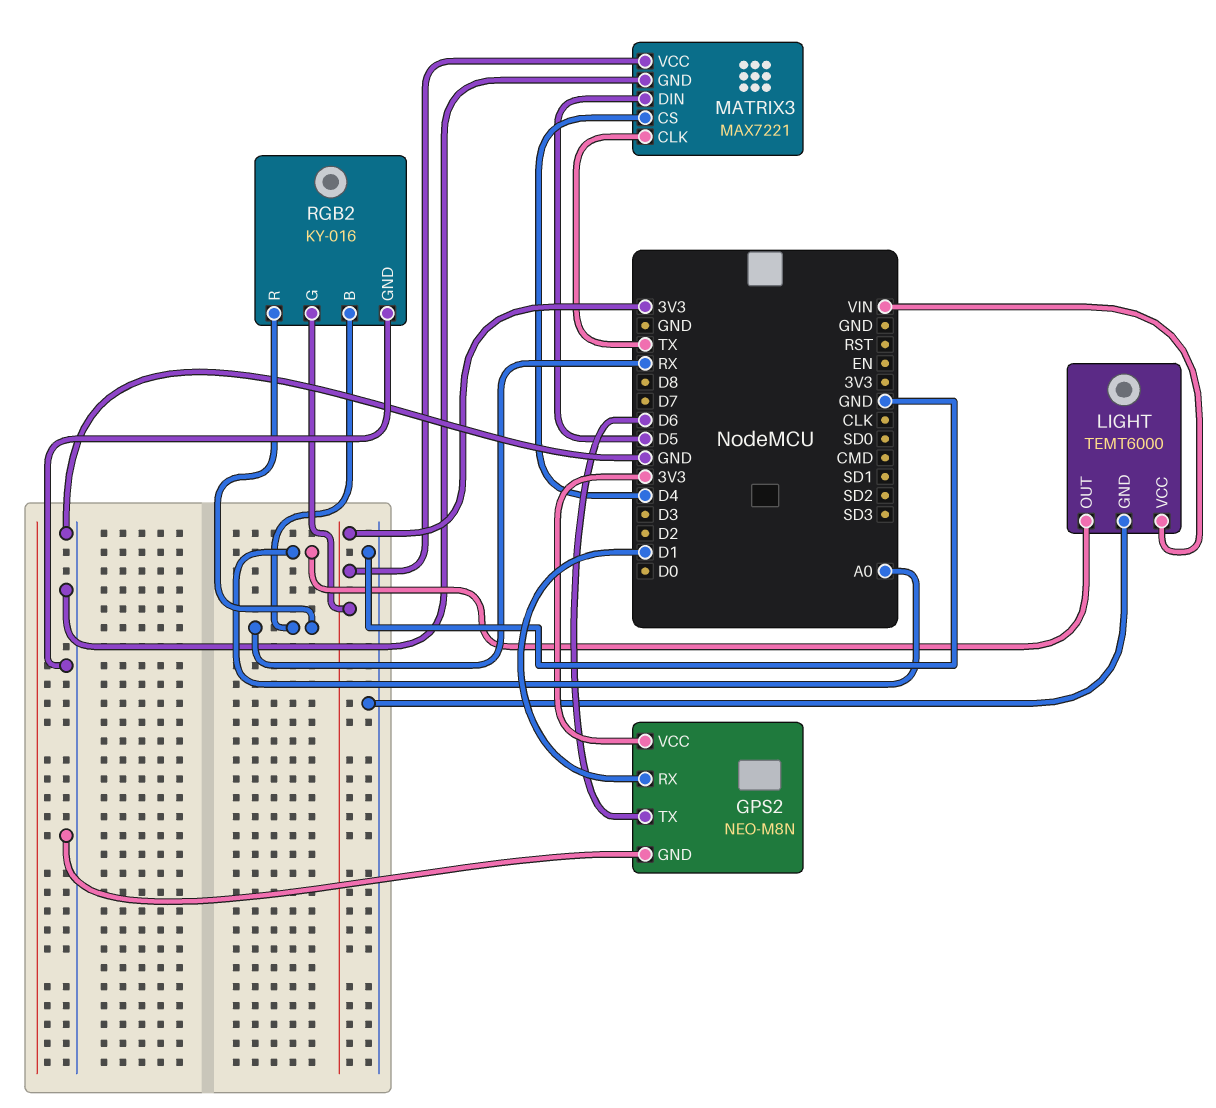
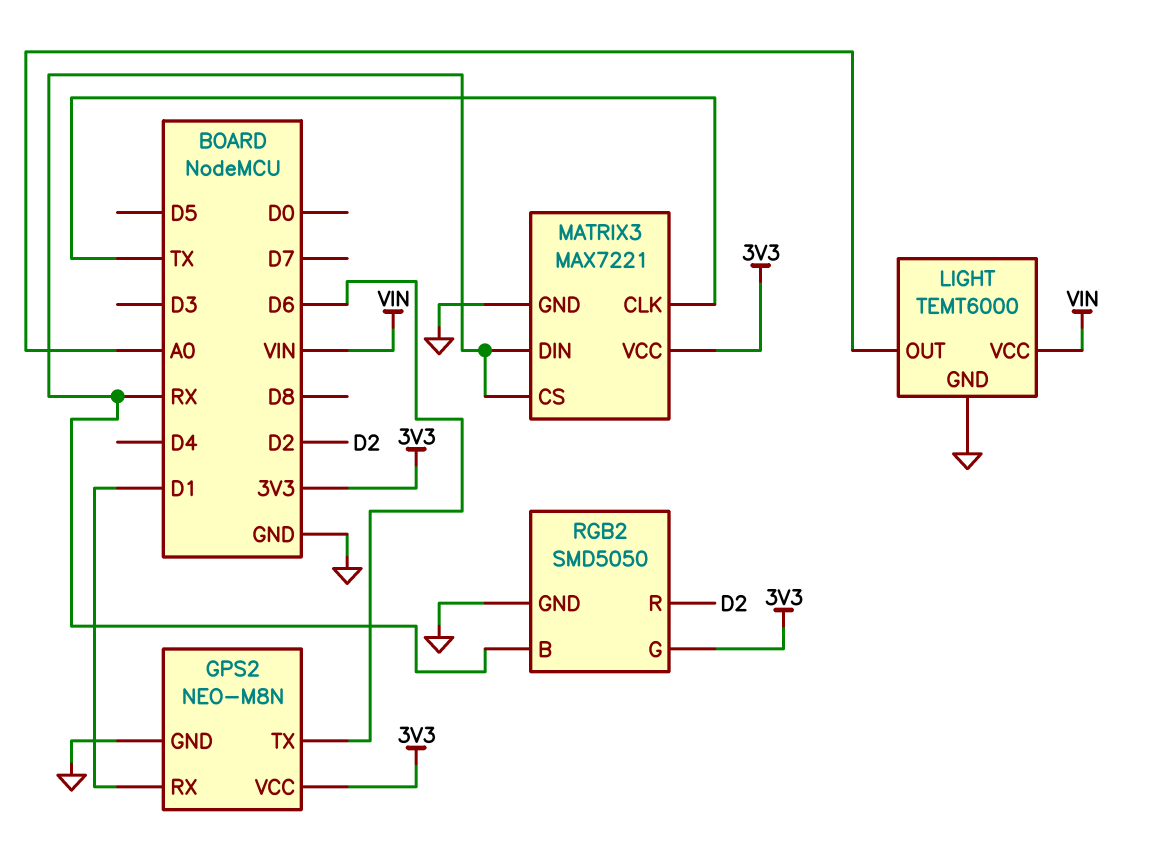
MATRIX3 pin CS: D4 -> RX
MATRIX3 pin DIN: D5 -> RX
RGB2: KY-016 -> SMD5050
RGB2 pin R: RX -> D2

